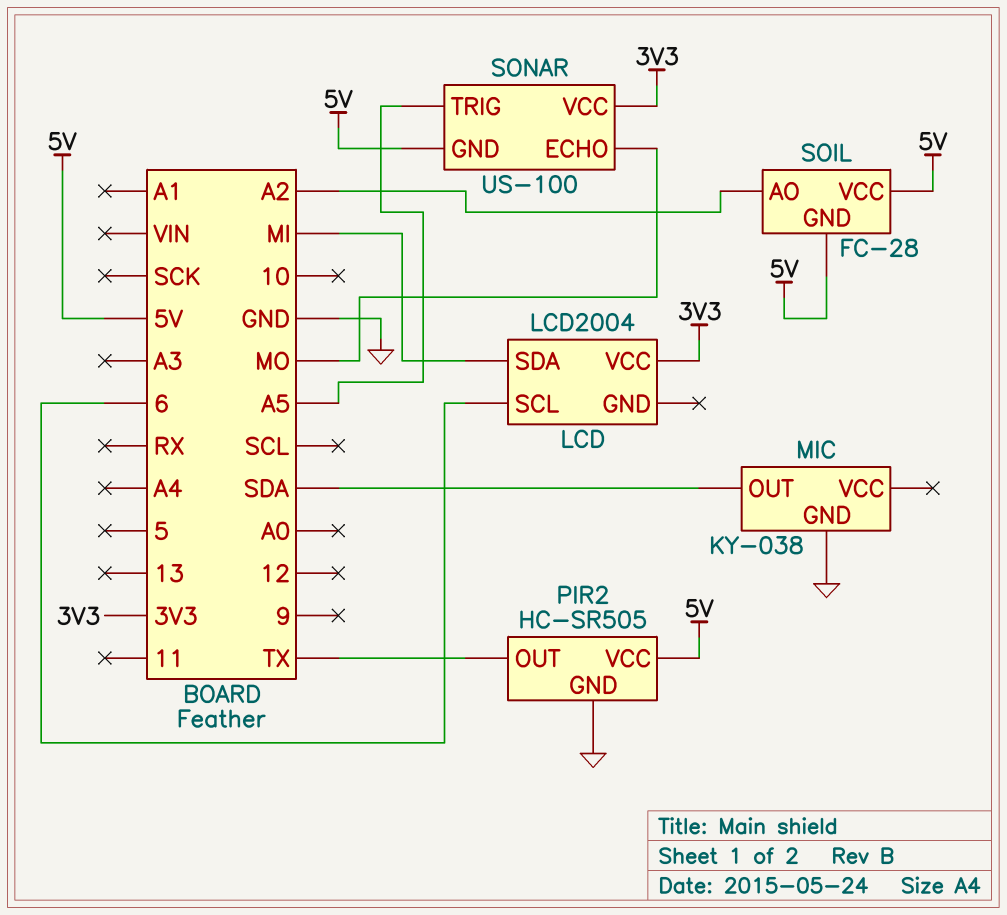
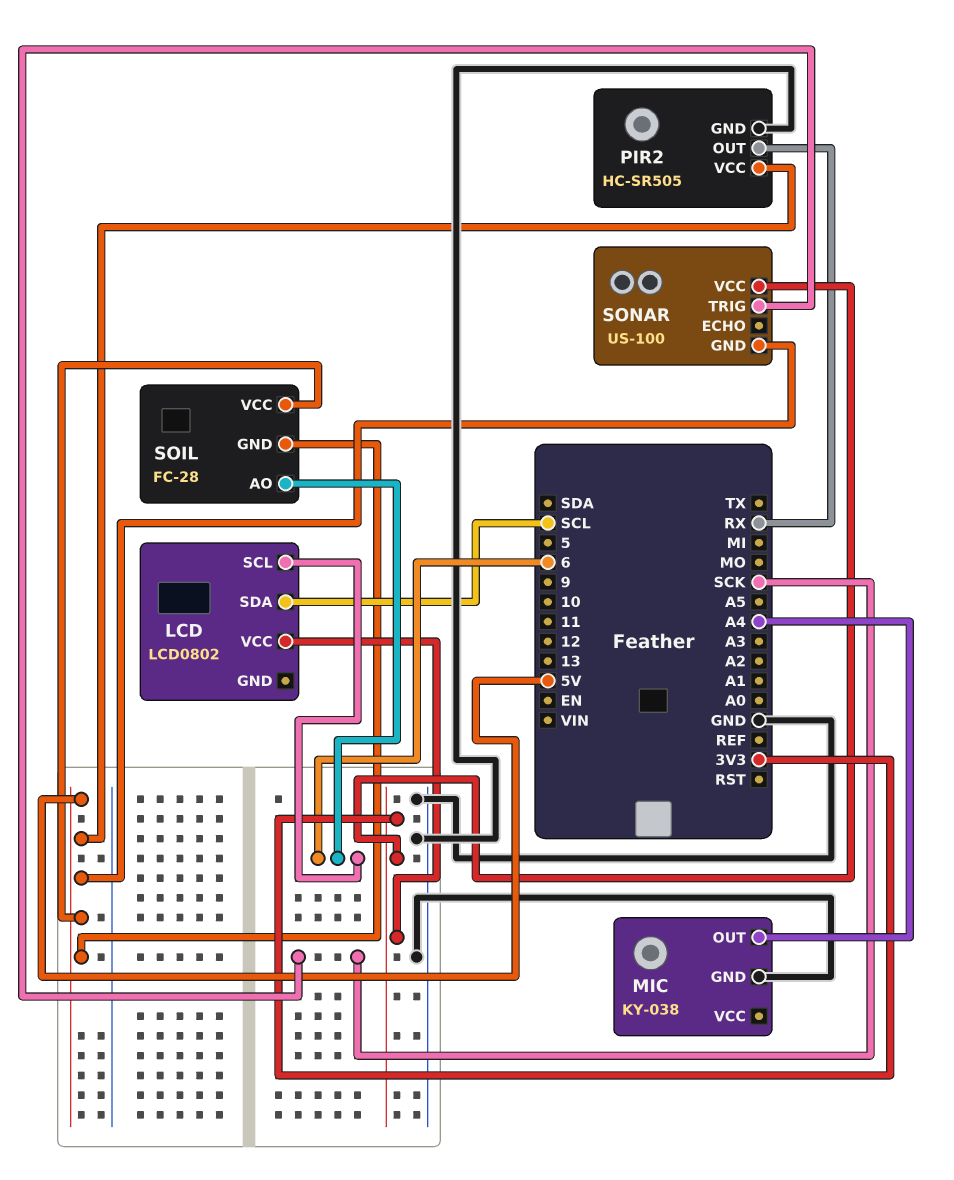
LCD: LCD2004 -> LCD0802
LCD pin SDA: MI -> SCL
MIC pin OUT: SDA -> A4
PIR2 pin OUT: TX -> RX
SOIL pin AO: A2 -> 6
SONAR pin ECHO: MO -> none
SONAR pin TRIG: A5 -> SCK

